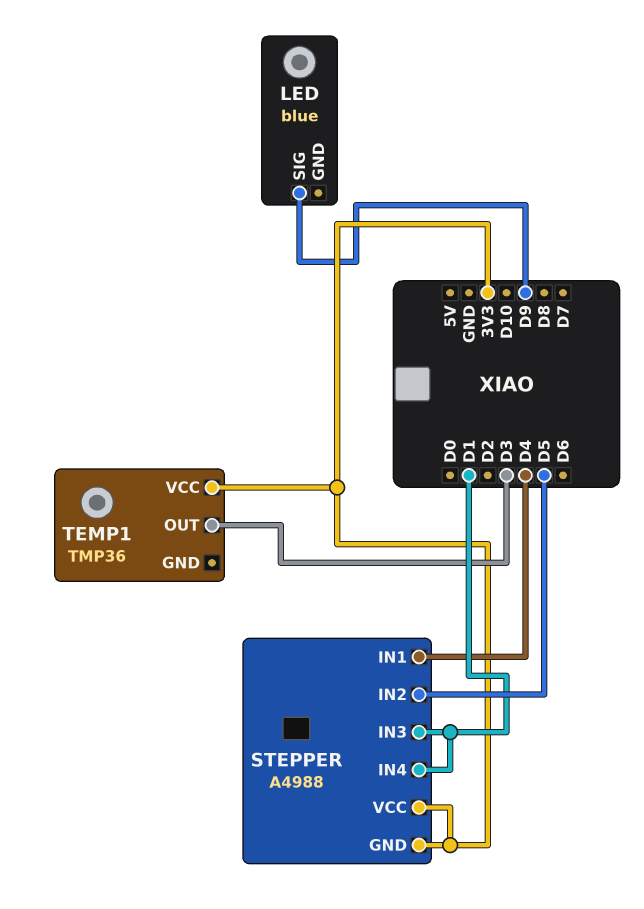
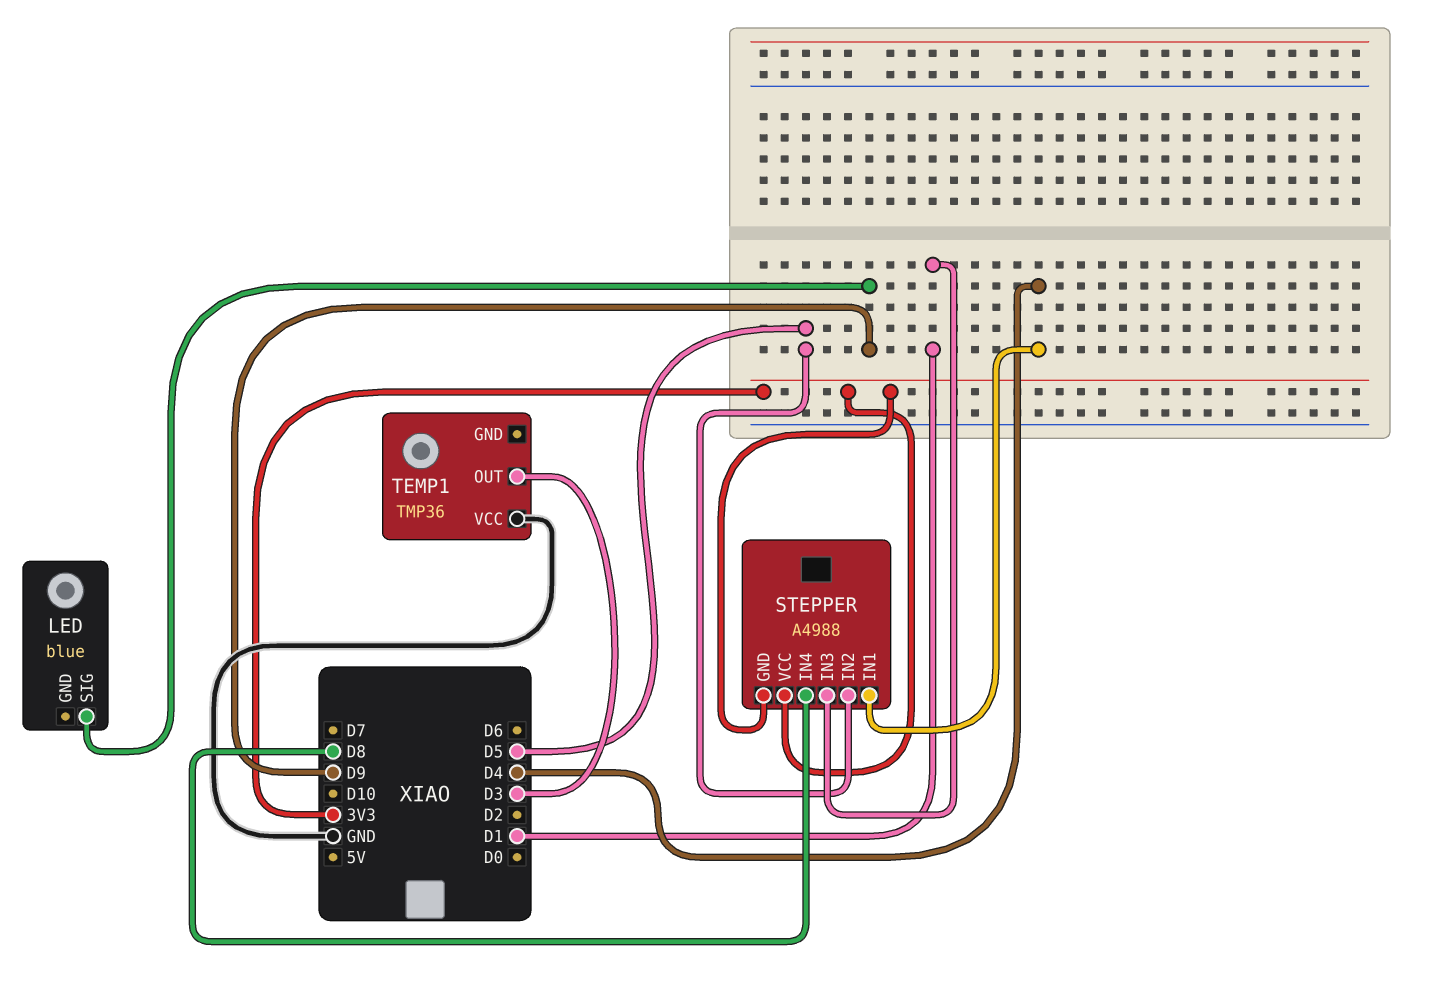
STEPPER pin IN4: D1 -> D8
TEMP1 pin VCC: 3V3 -> GND

